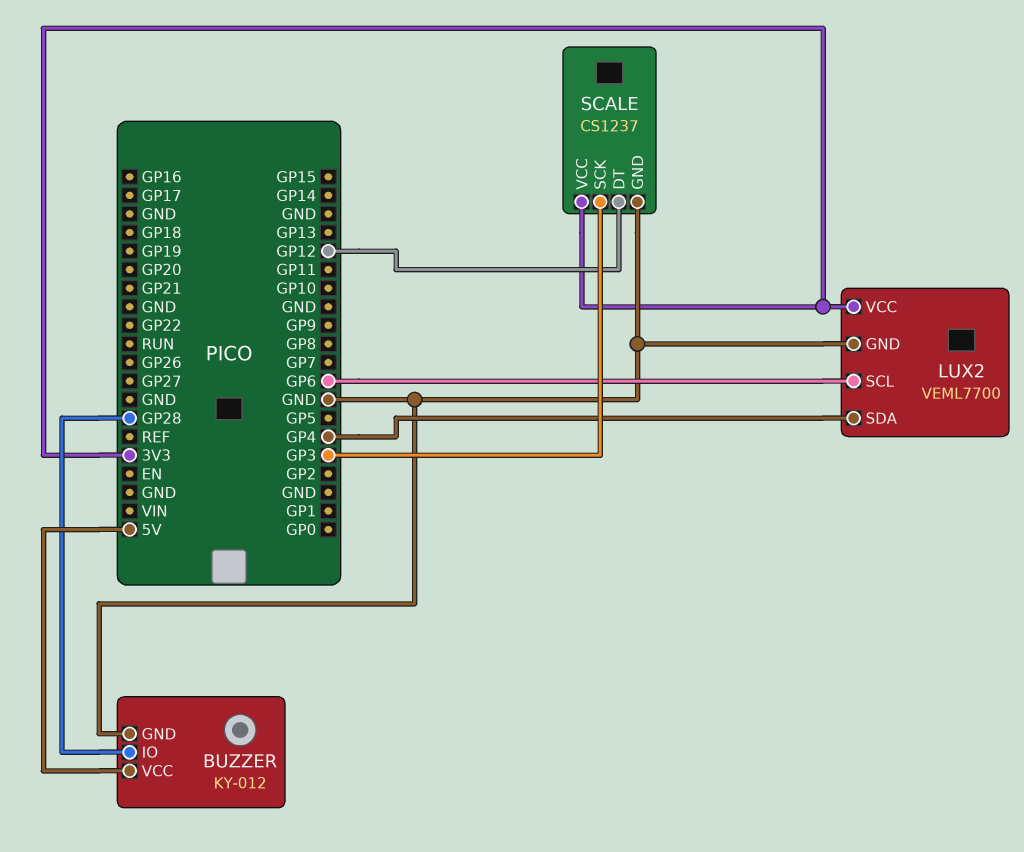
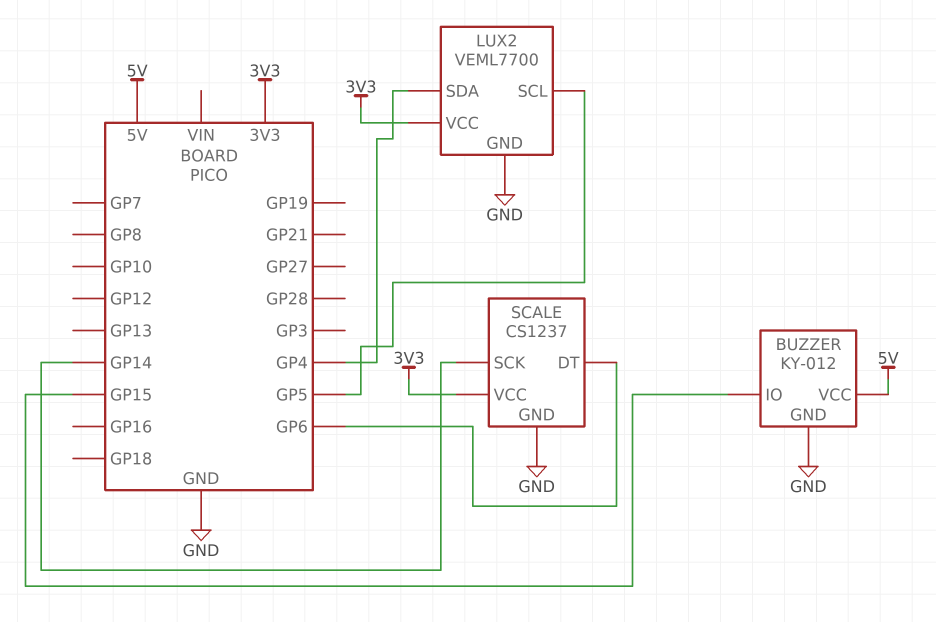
BUZZER pin IO: GP28 -> GP15
LUX2 pin SCL: GP6 -> GP5
SCALE pin DT: GP12 -> GP6
SCALE pin SCK: GP3 -> GP14

